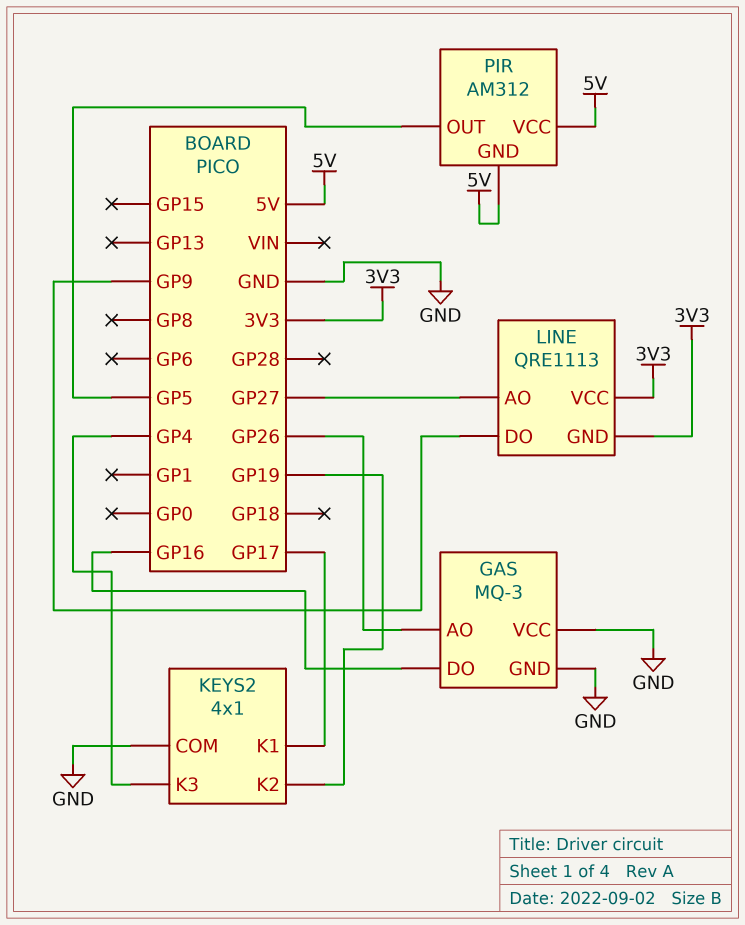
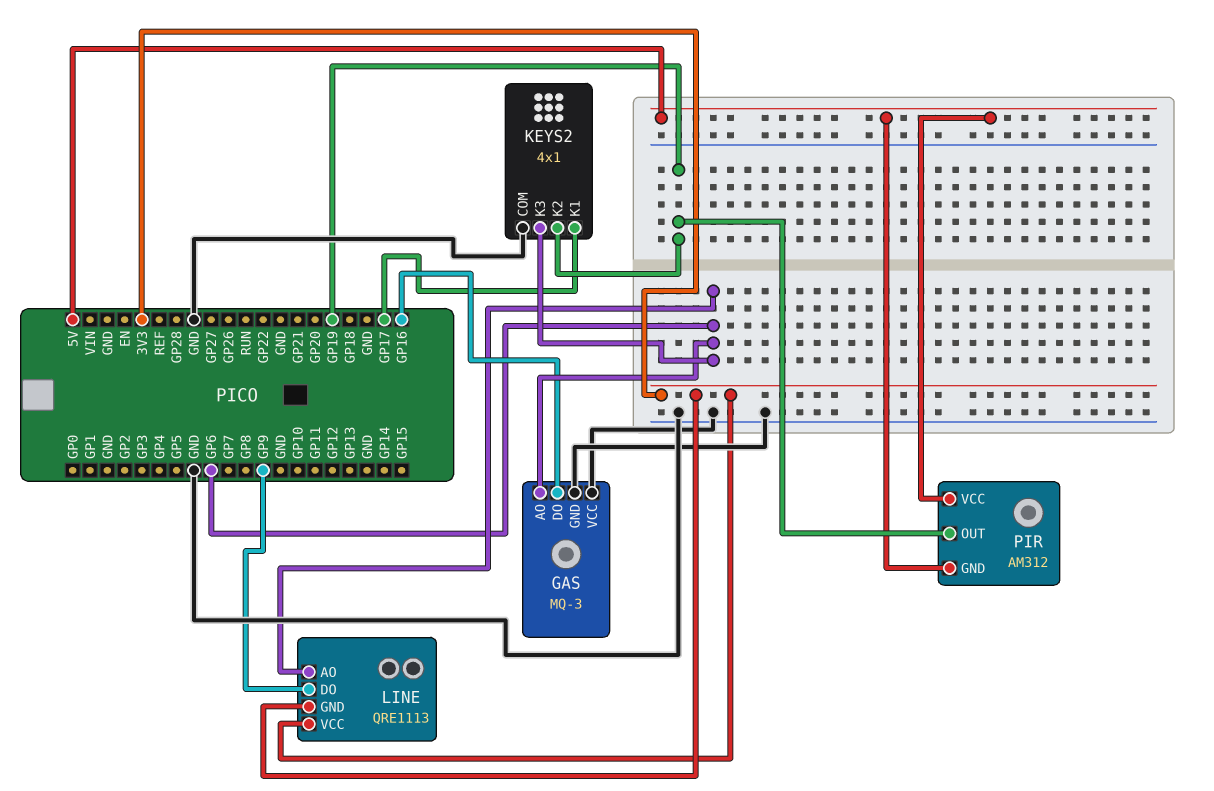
GAS pin AO: GP26 -> GP6
KEYS2 pin K3: GP4 -> GP6
LINE pin AO: GP27 -> GP6
PIR pin OUT: GP5 -> GP19

